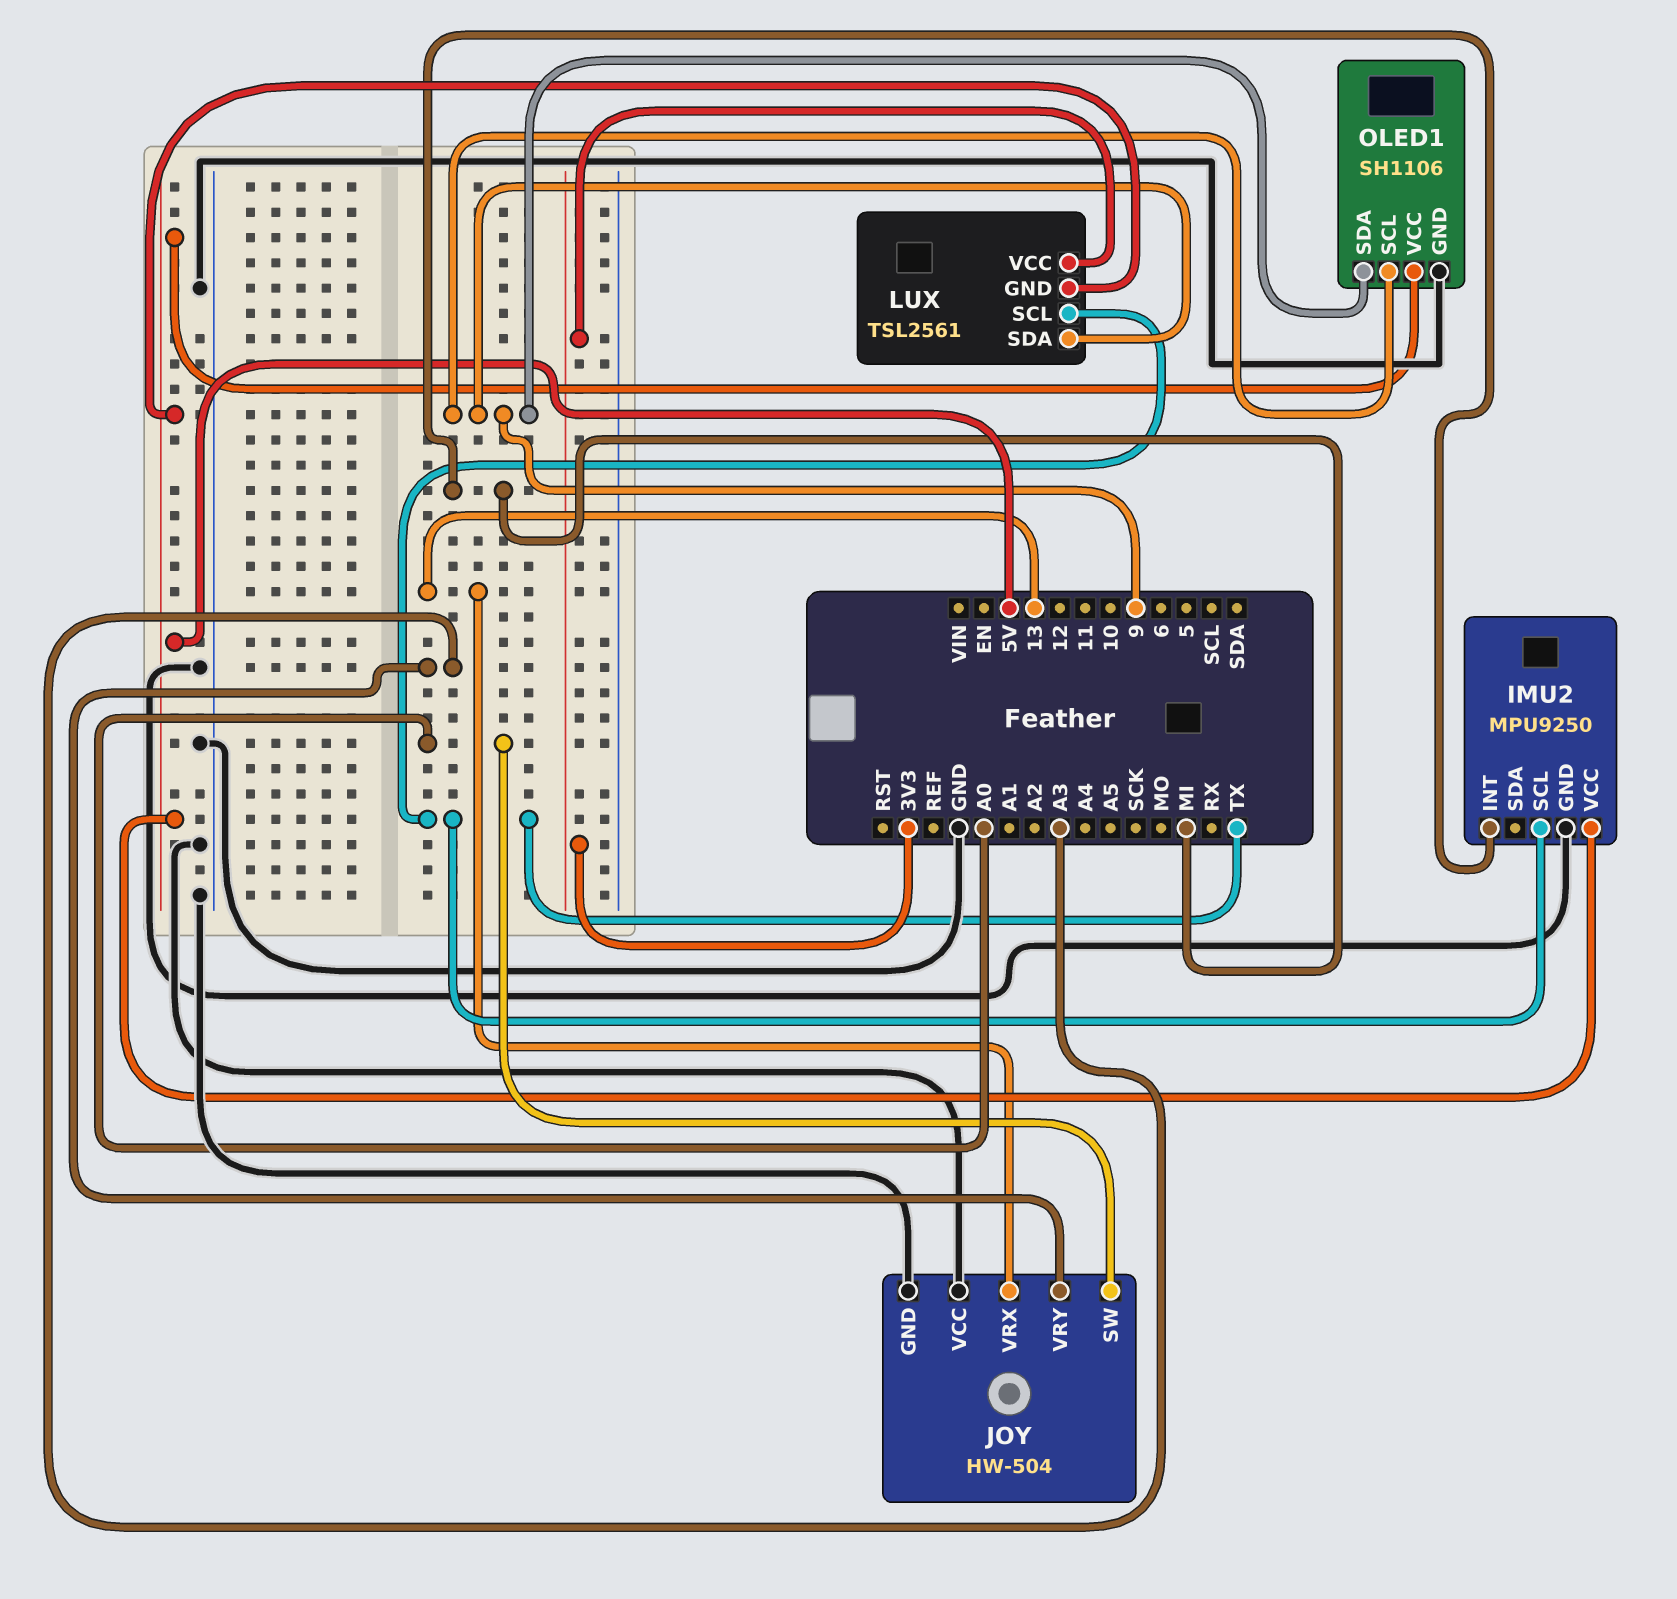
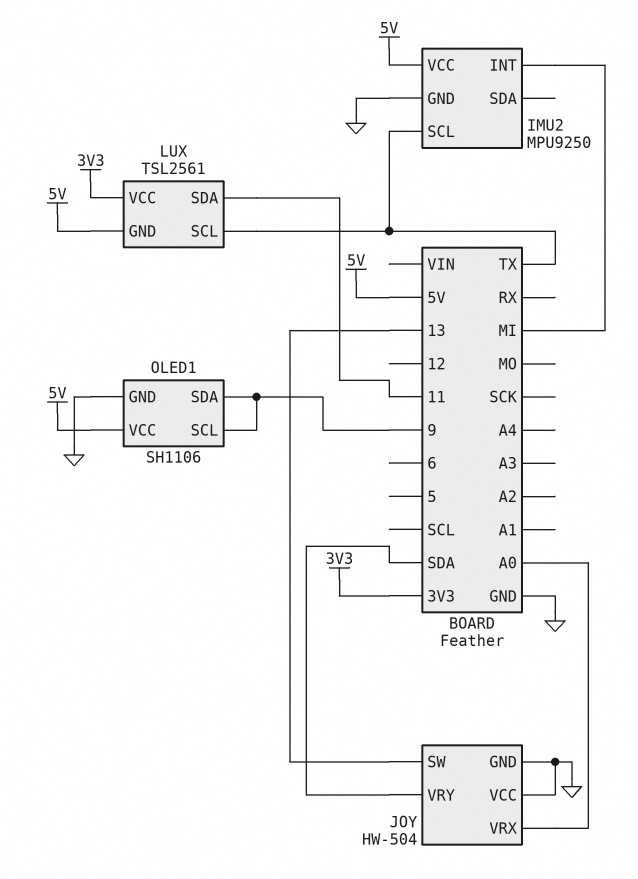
JOY pin SW: A0 -> 13
JOY pin VRX: 13 -> A0
JOY pin VRY: A3 -> SDA
LUX pin SDA: 9 -> 11

